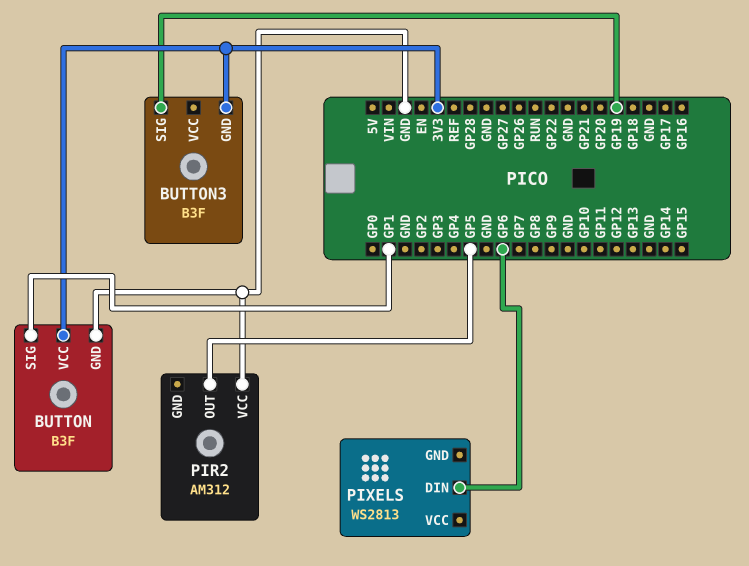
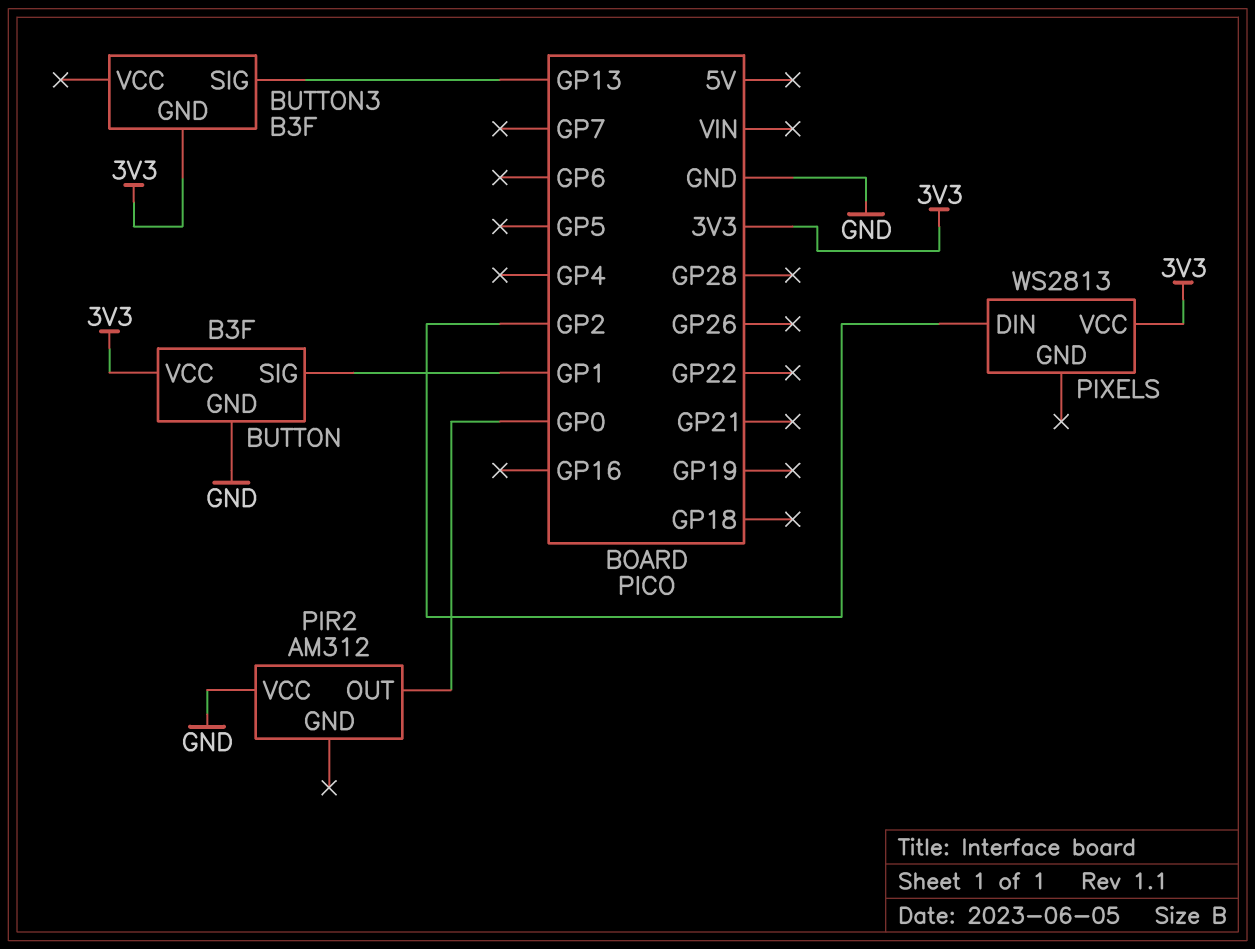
BUTTON3 pin SIG: GP19 -> GP13
PIR2 pin OUT: GP5 -> GP0
PIXELS pin DIN: GP6 -> GP2
PIXELS pin VCC: none -> 3V3

